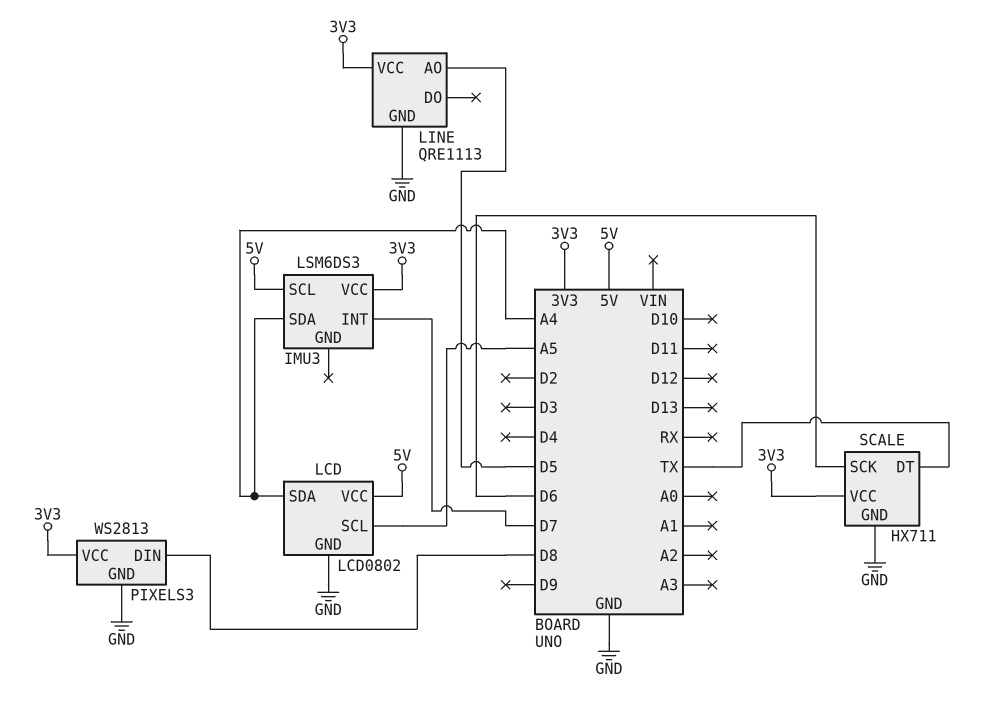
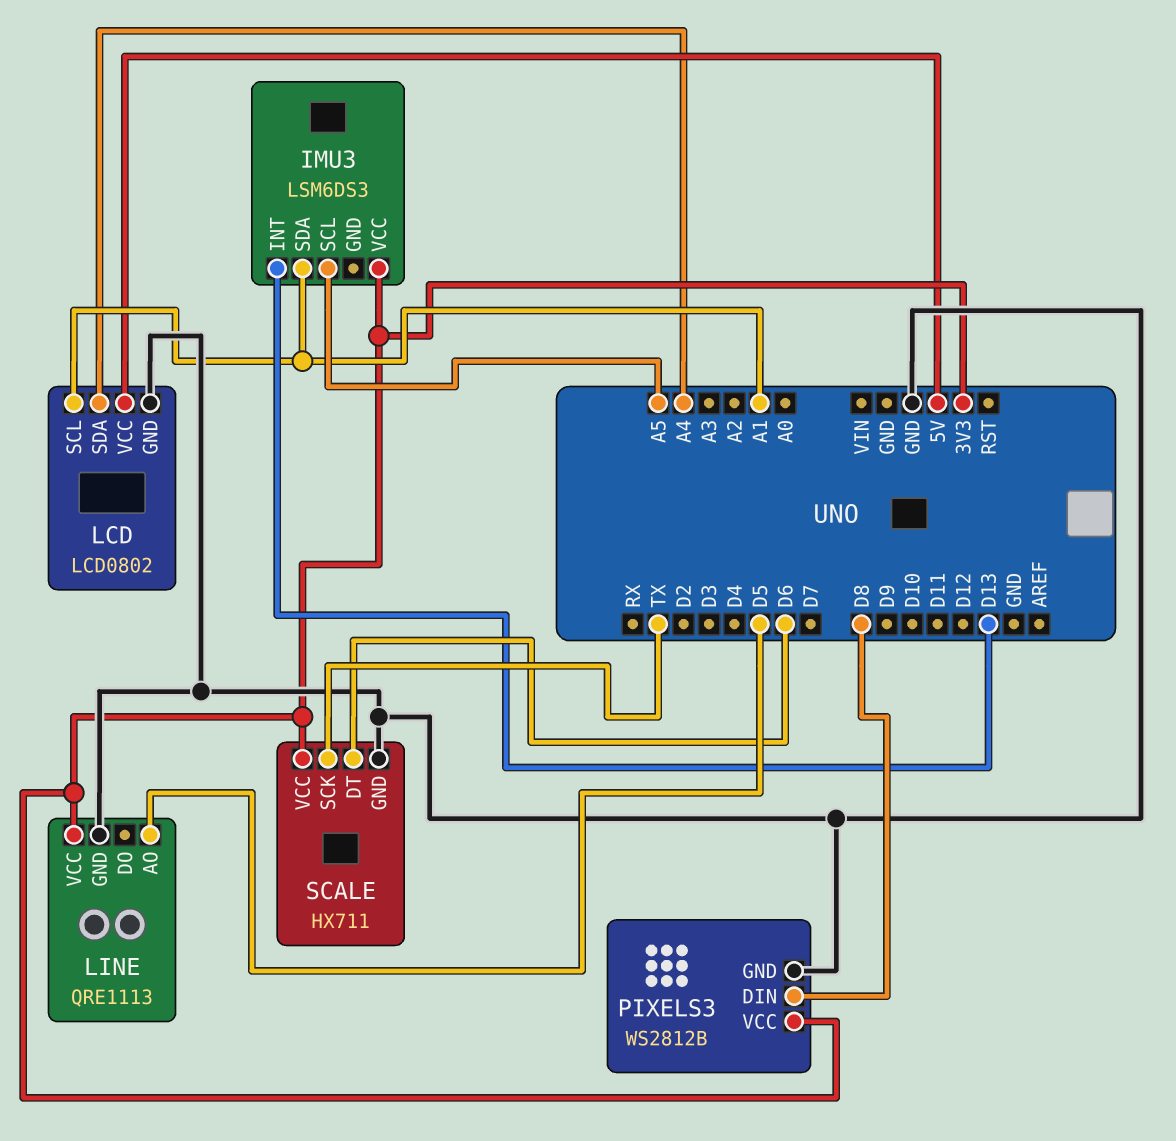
IMU3 pin INT: D7 -> D13
IMU3 pin SCL: 5V -> A5
IMU3 pin SDA: A4 -> A1
LCD pin SCL: A5 -> A1
PIXELS3: WS2813 -> WS2812B
SCALE pin DT: TX -> D6
SCALE pin SCK: D6 -> TX

